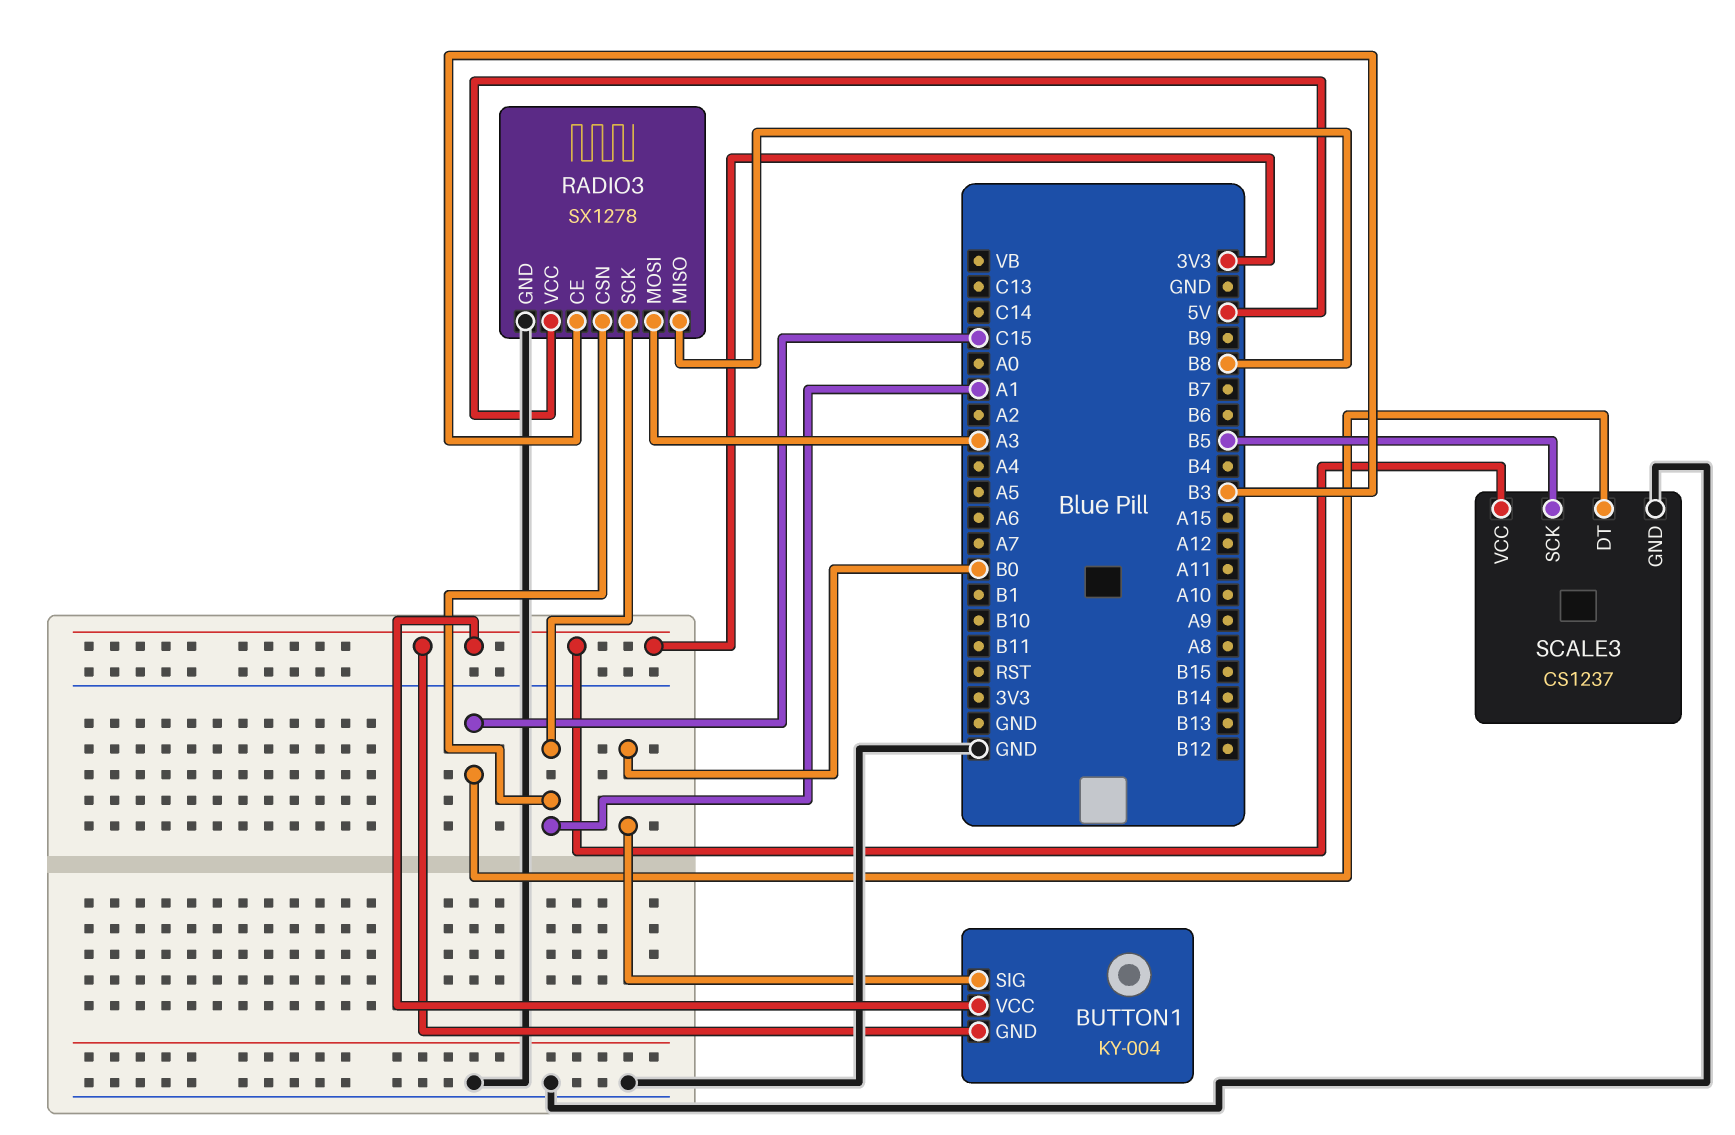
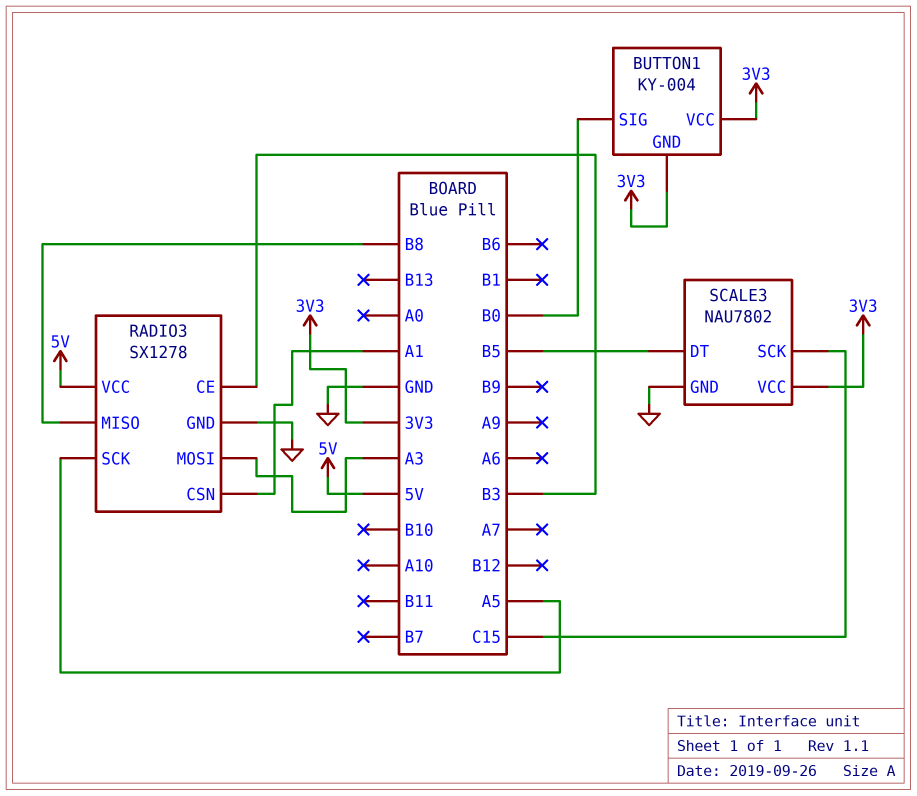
RADIO3 pin SCK: A1 -> A5
SCALE3: CS1237 -> NAU7802
SCALE3 pin DT: C15 -> B5
SCALE3 pin SCK: B5 -> C15

